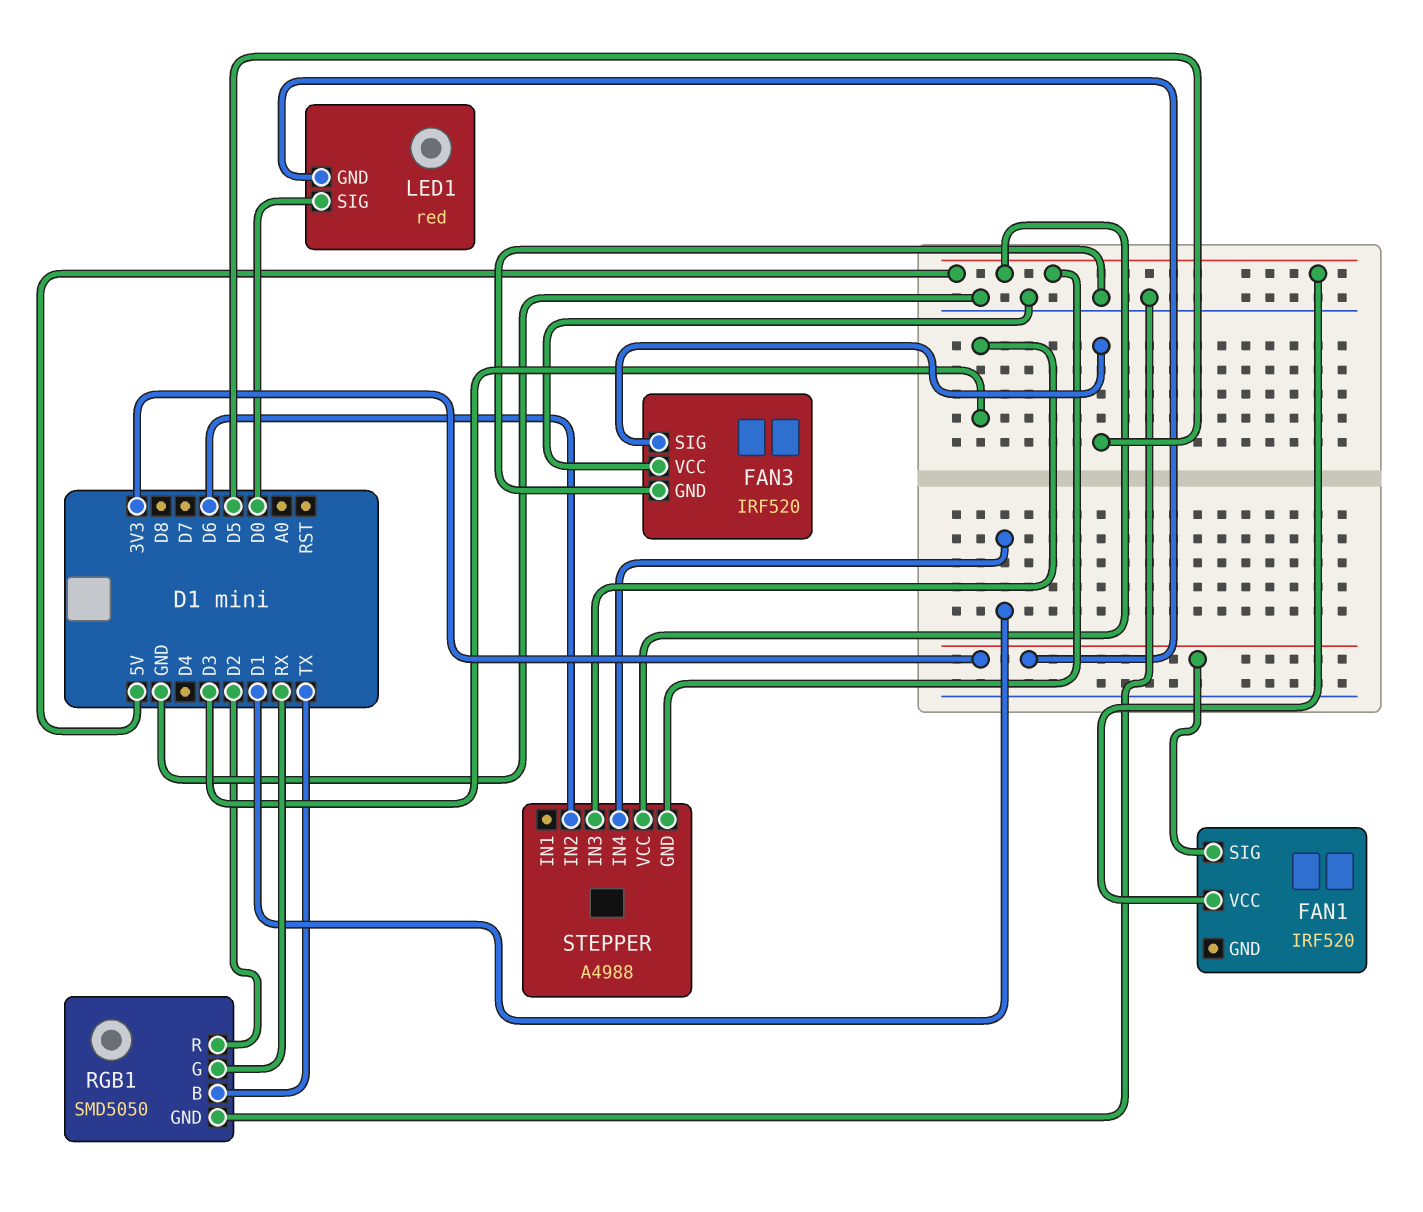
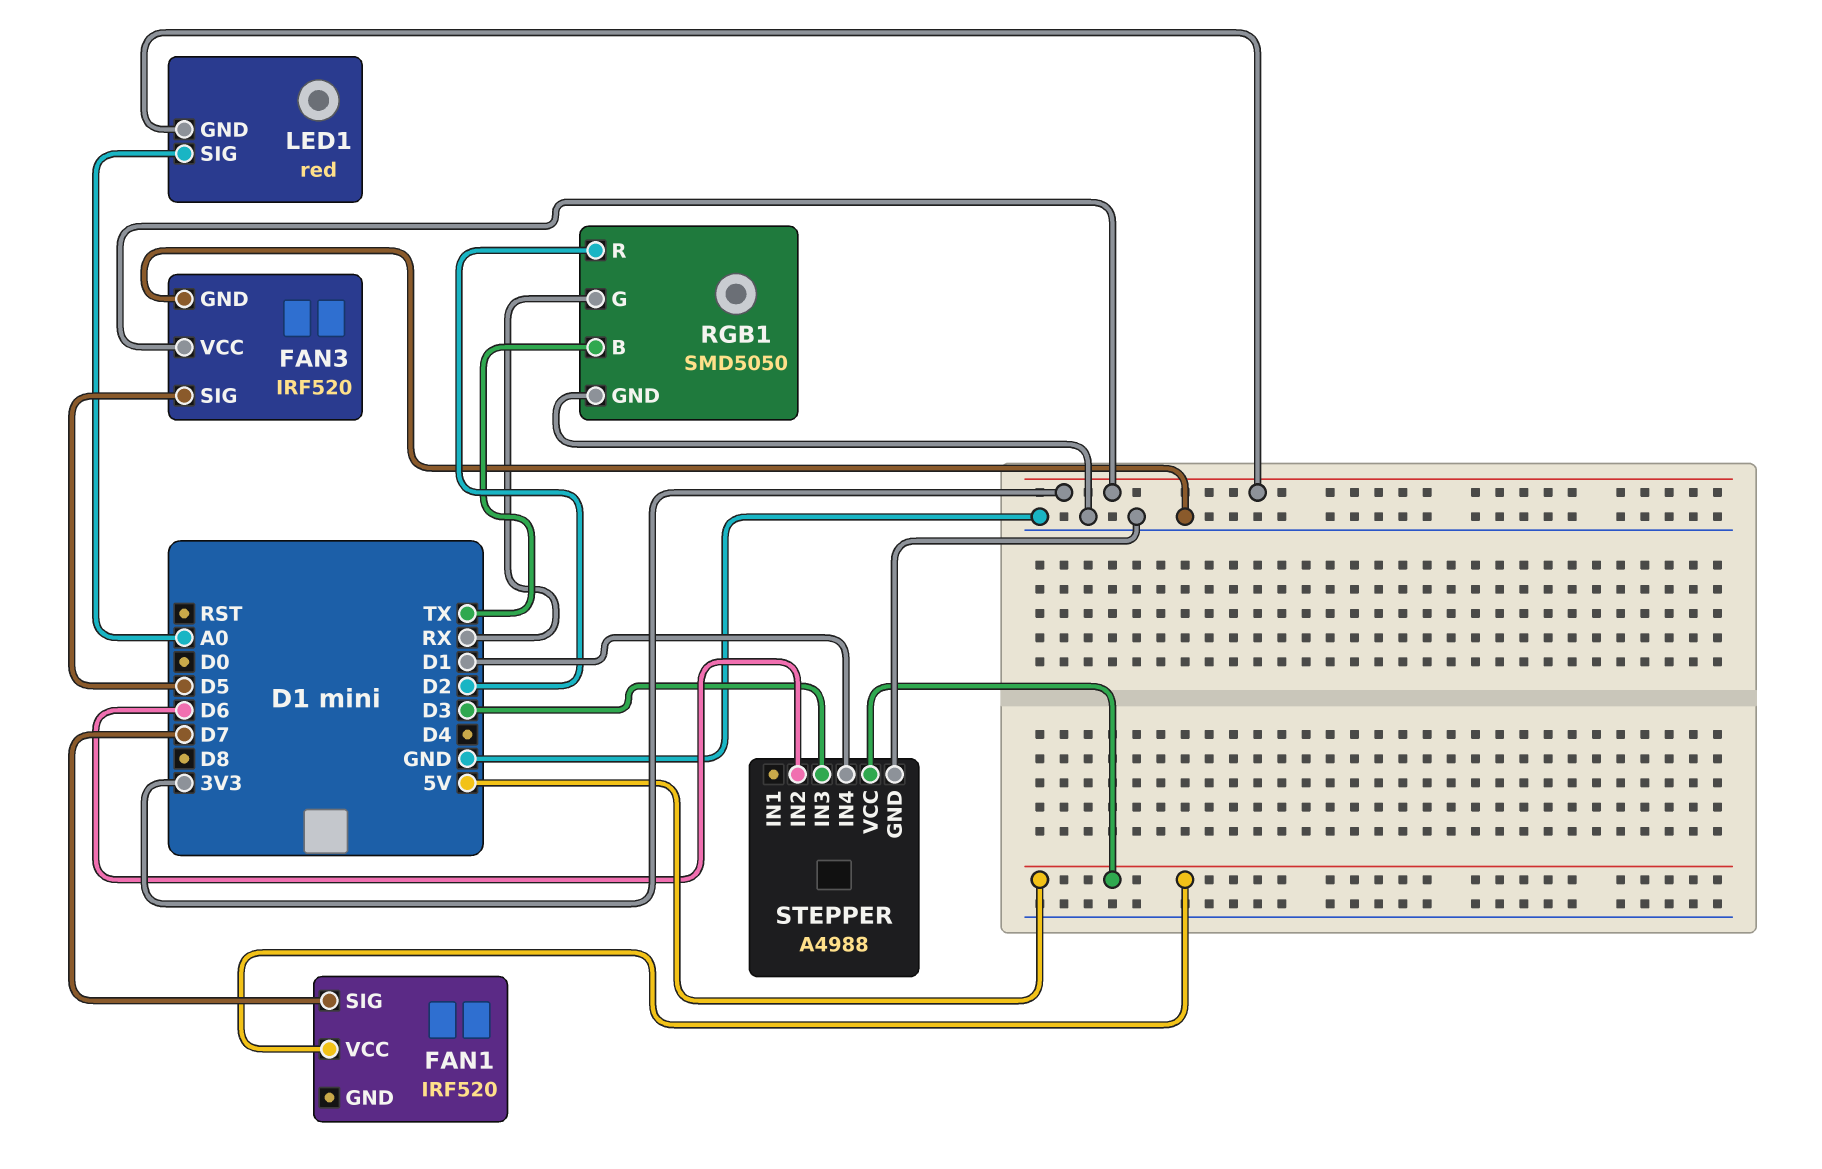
FAN1 pin SIG: 3V3 -> D7
FAN3 pin VCC: GND -> 3V3
LED1 pin SIG: D0 -> A0
STEPPER pin GND: 5V -> GND

